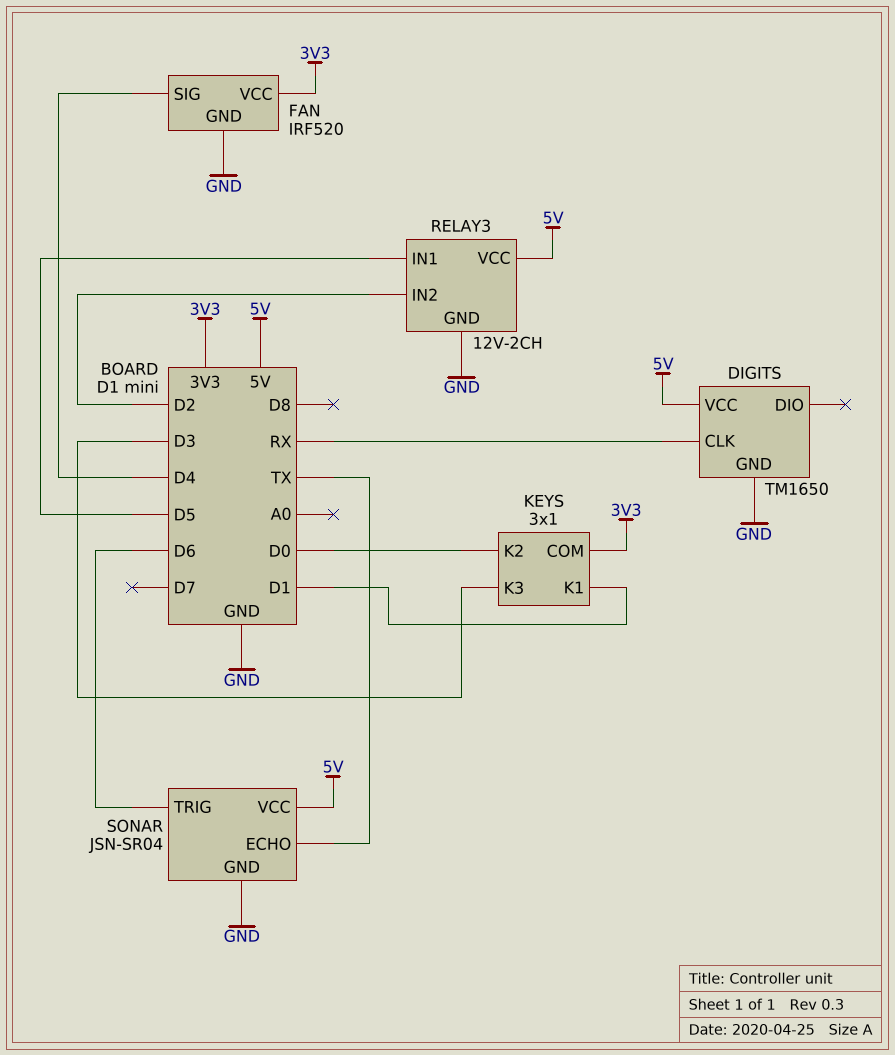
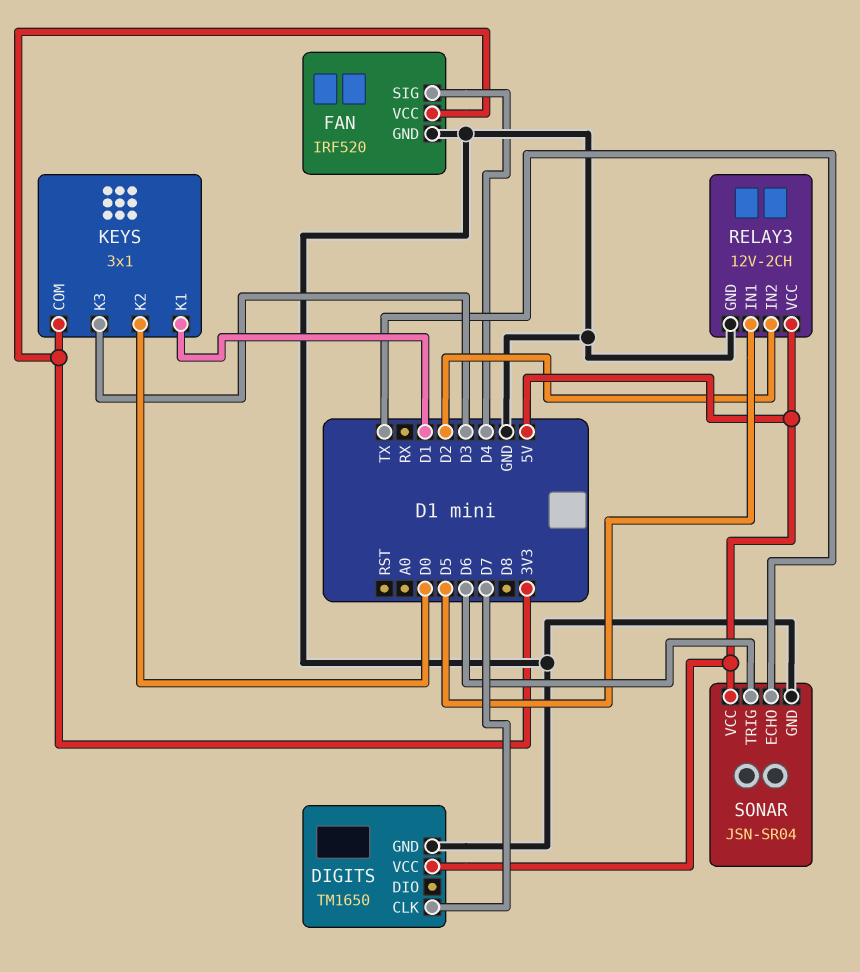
DIGITS pin CLK: RX -> D7

